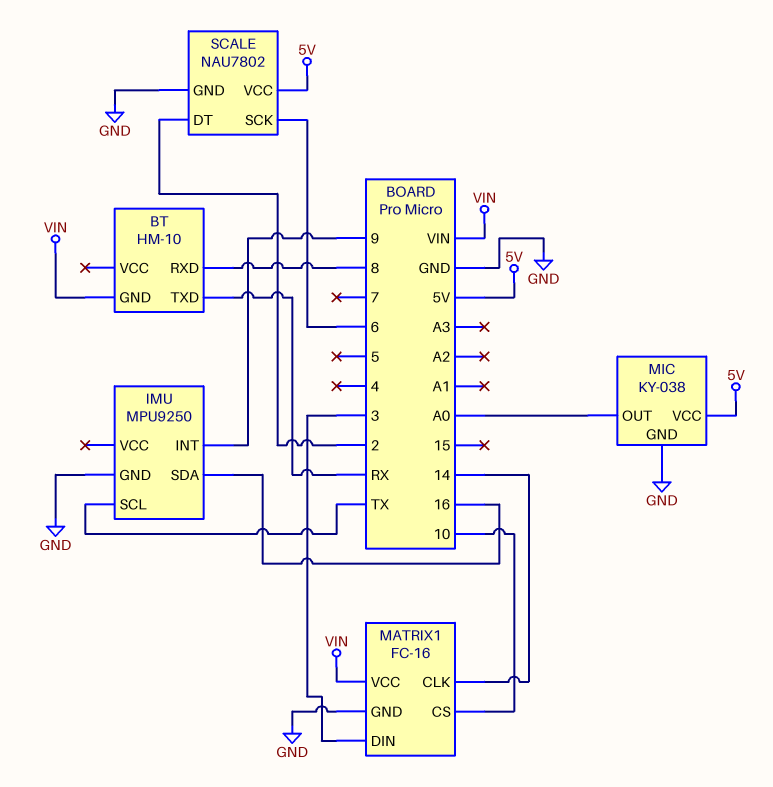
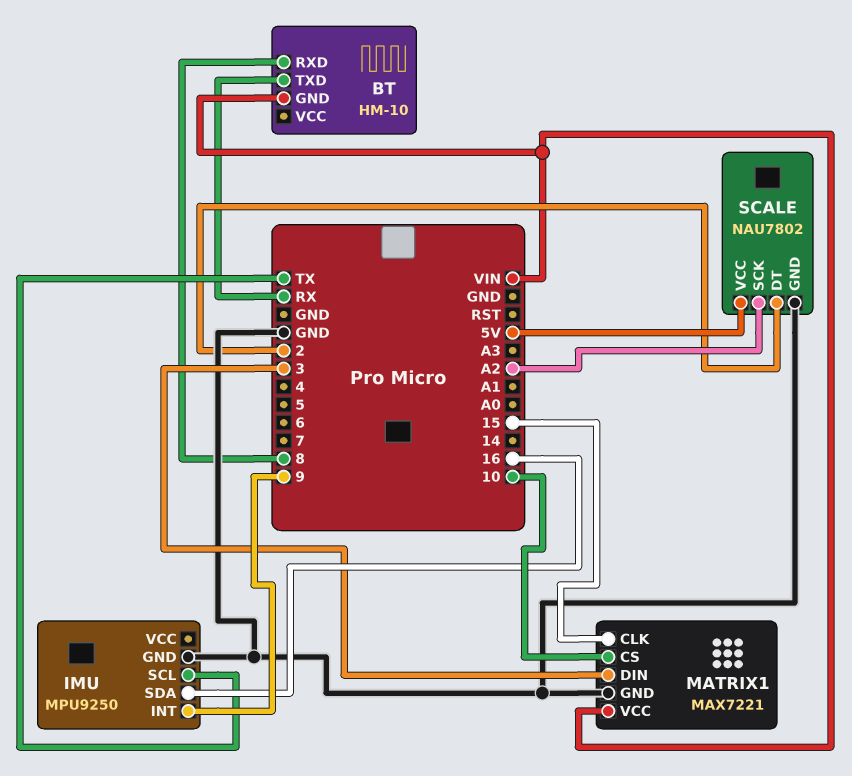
MATRIX1: FC-16 -> MAX7221
MATRIX1 pin CLK: 14 -> 15
MIC: KY-038 -> none
MIC pin GND: GND -> none
MIC pin OUT: A0 -> none
MIC pin VCC: 5V -> none
SCALE pin SCK: 6 -> A2

